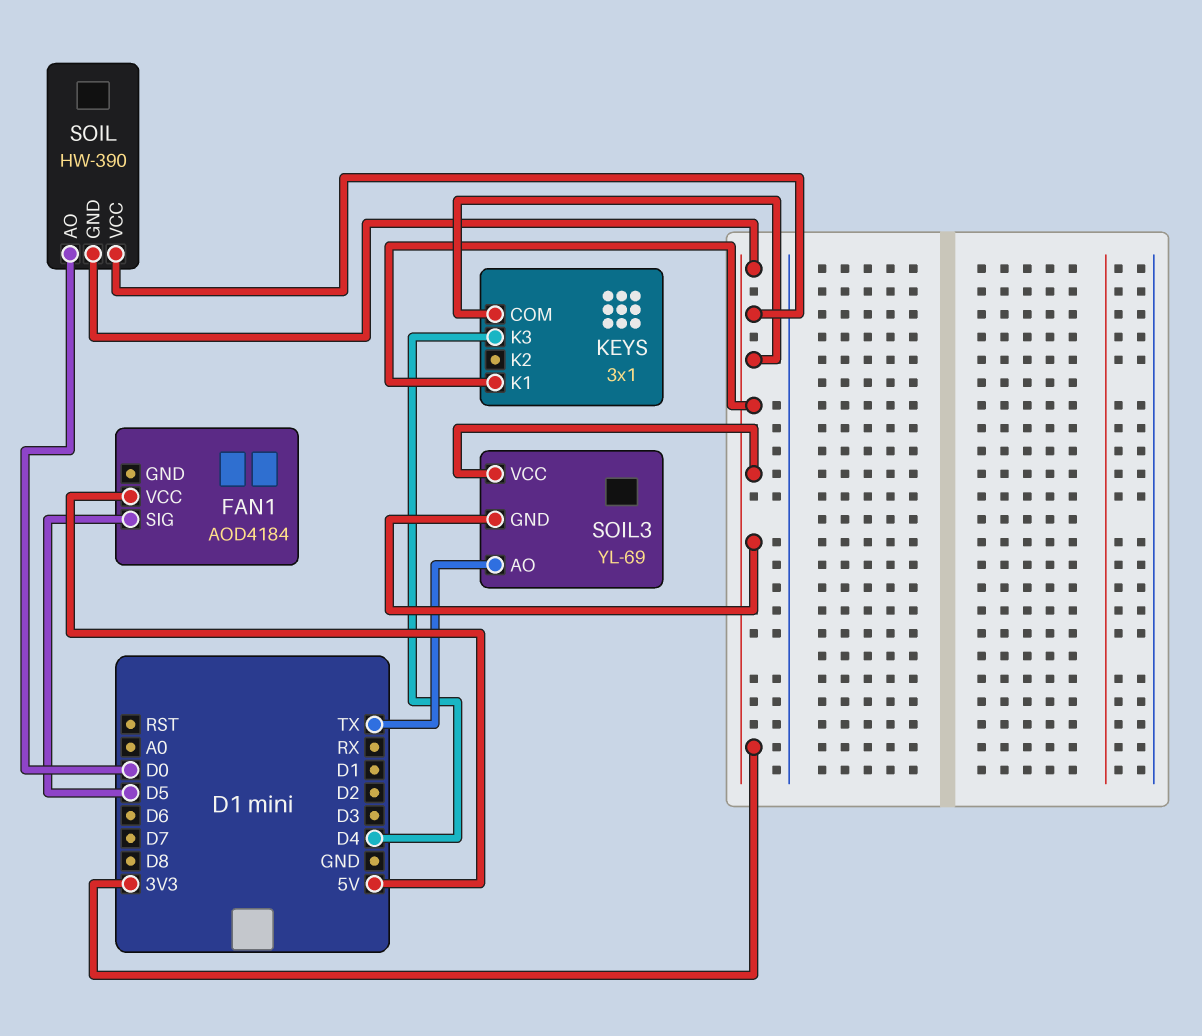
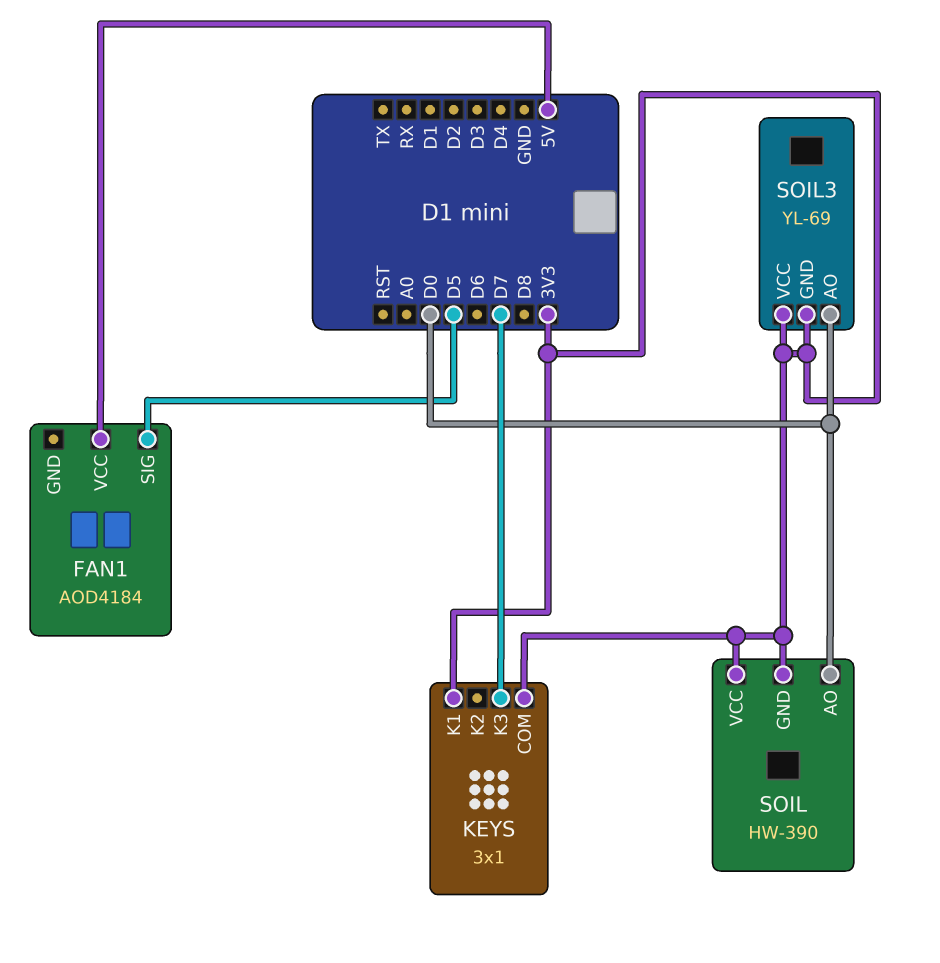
KEYS pin K3: D4 -> D7
SOIL3 pin AO: TX -> D0

